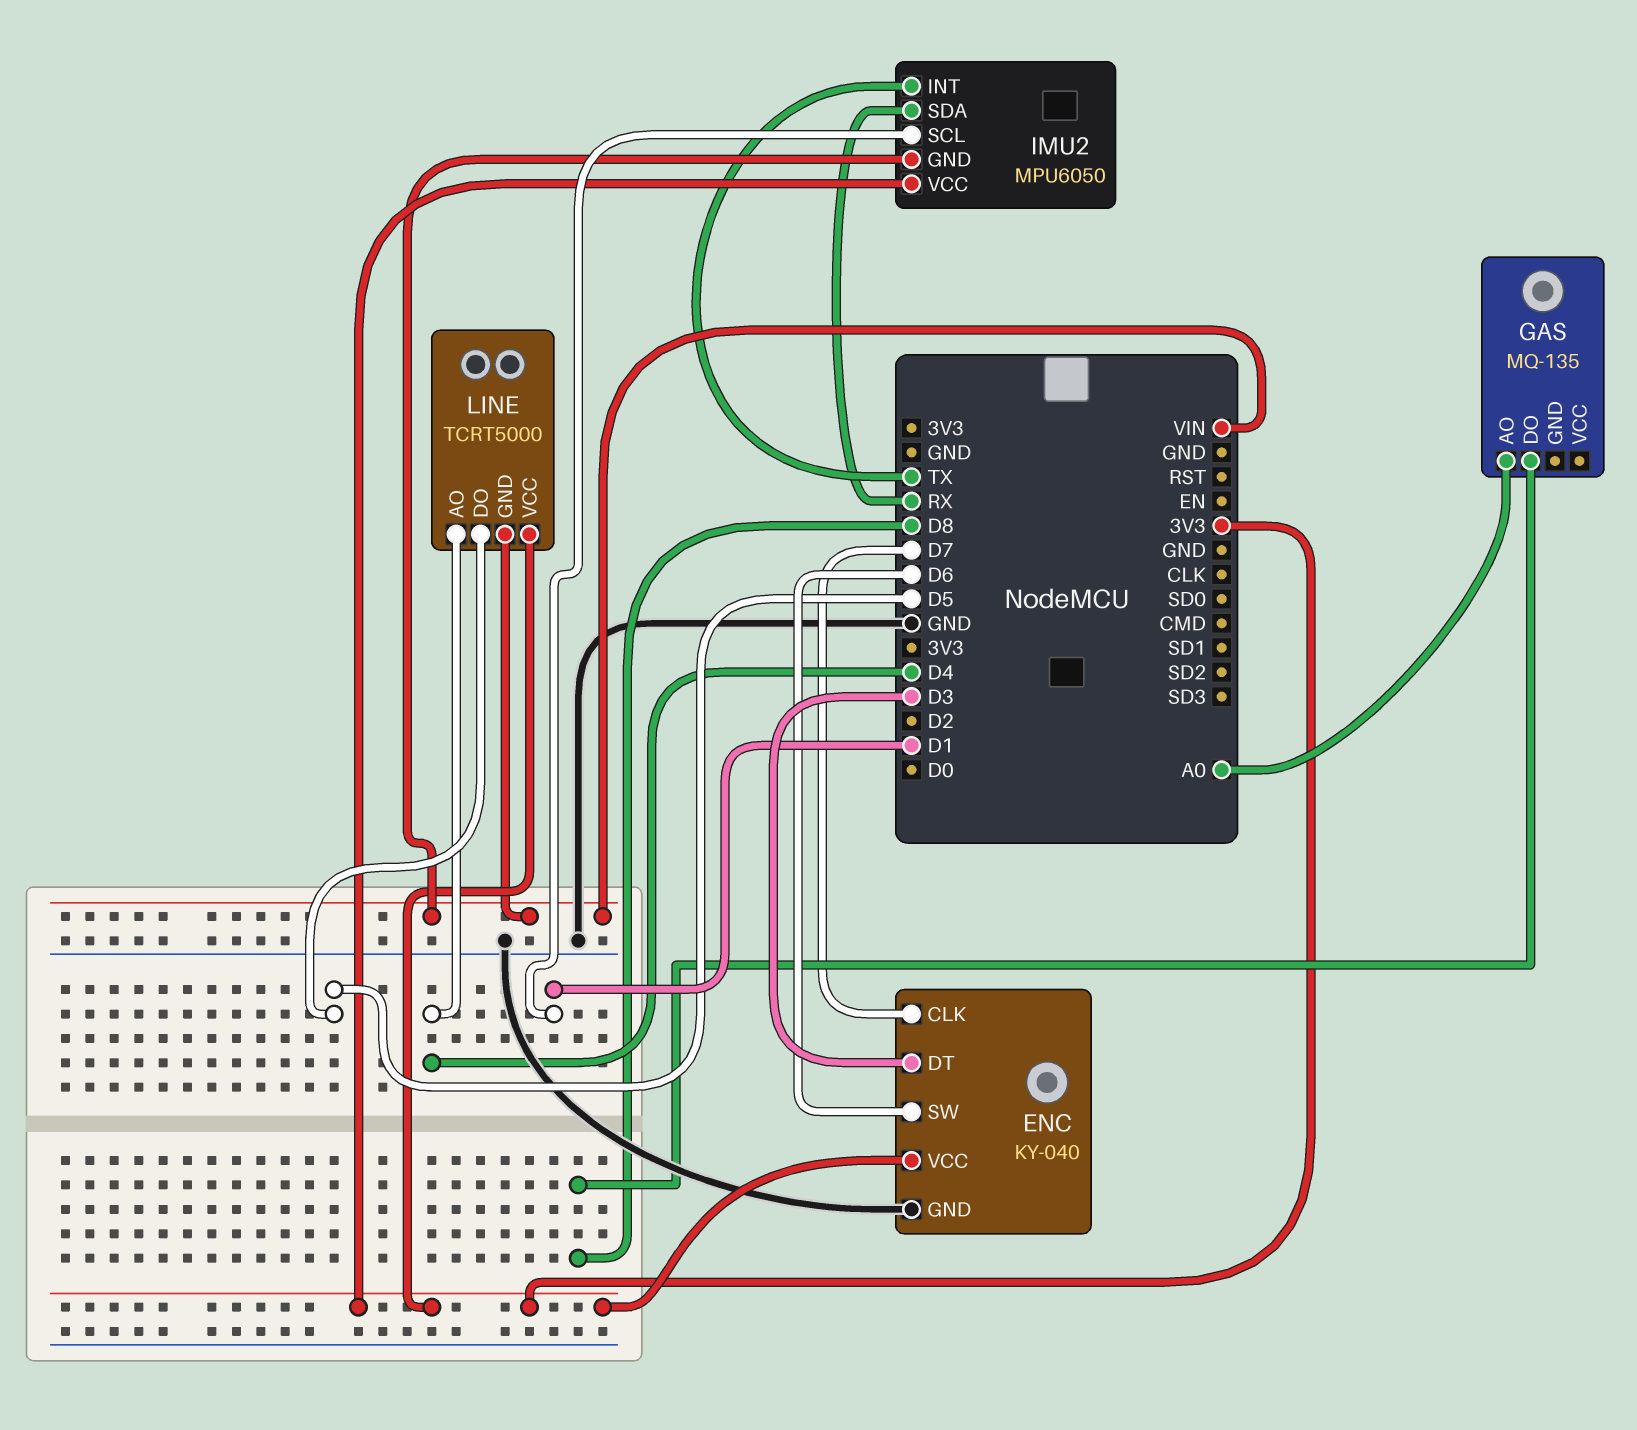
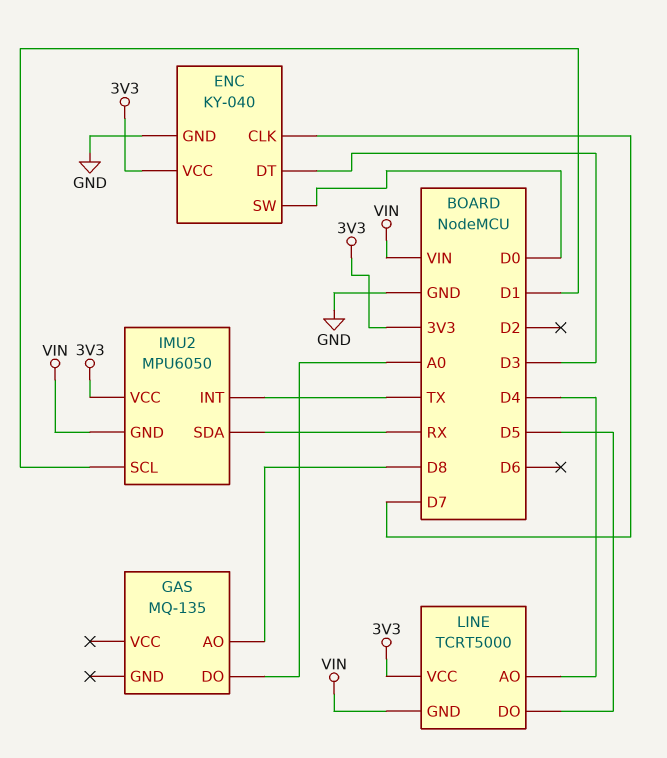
ENC pin SW: D6 -> D0
GAS pin AO: A0 -> D8
GAS pin DO: D8 -> A0

